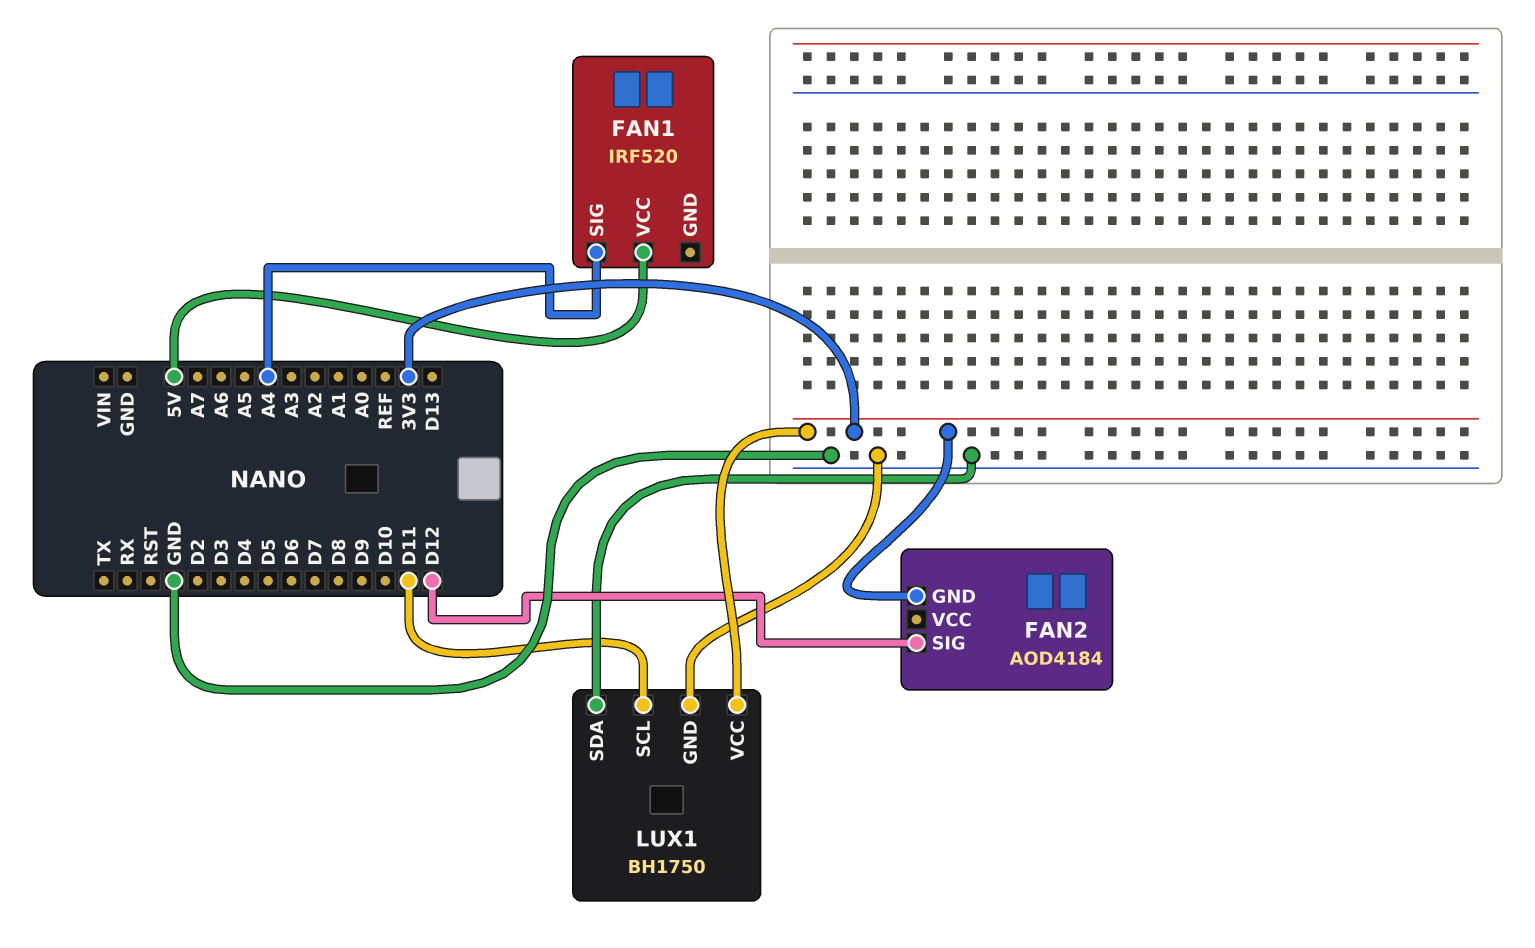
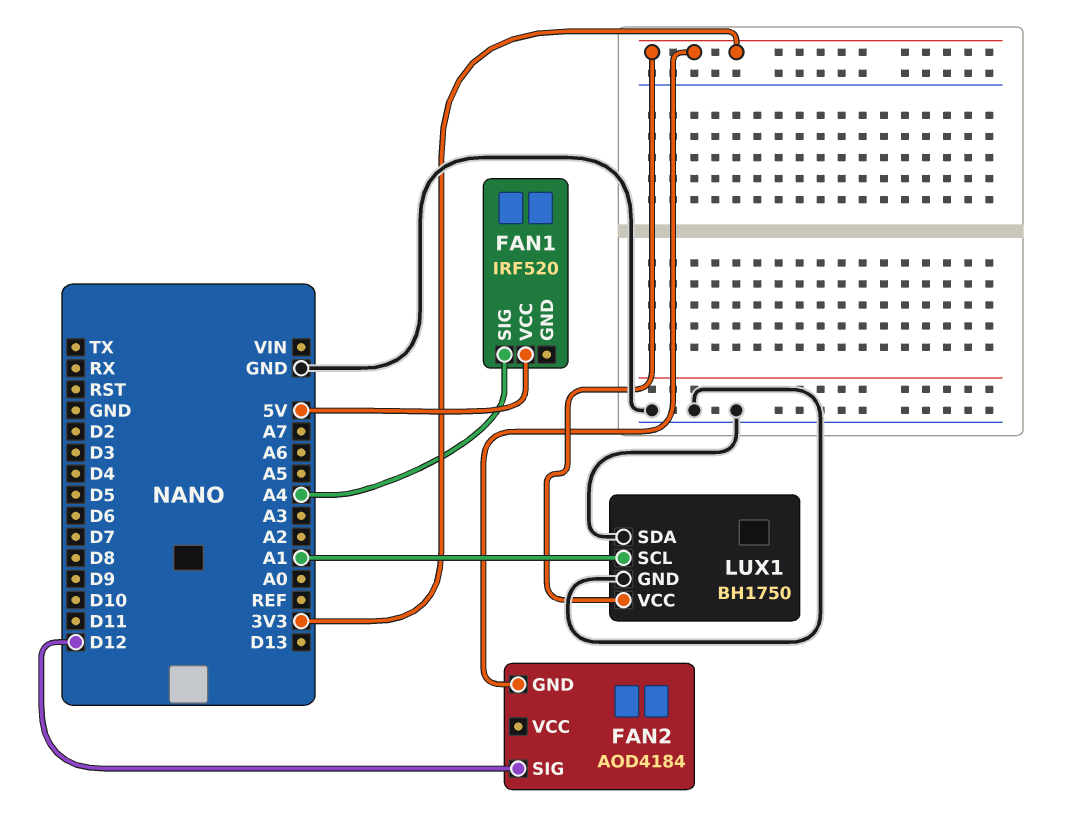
LUX1 pin SCL: D11 -> A1

